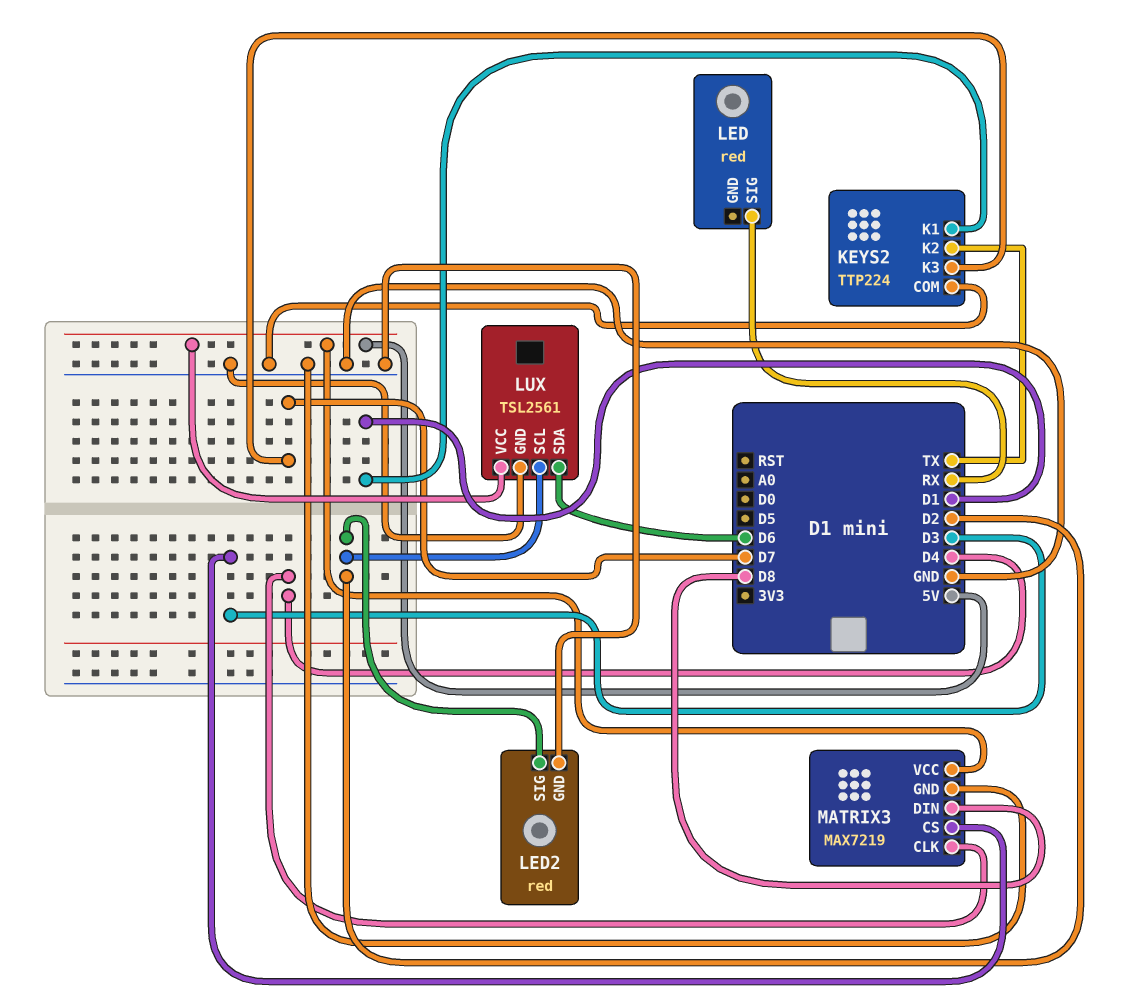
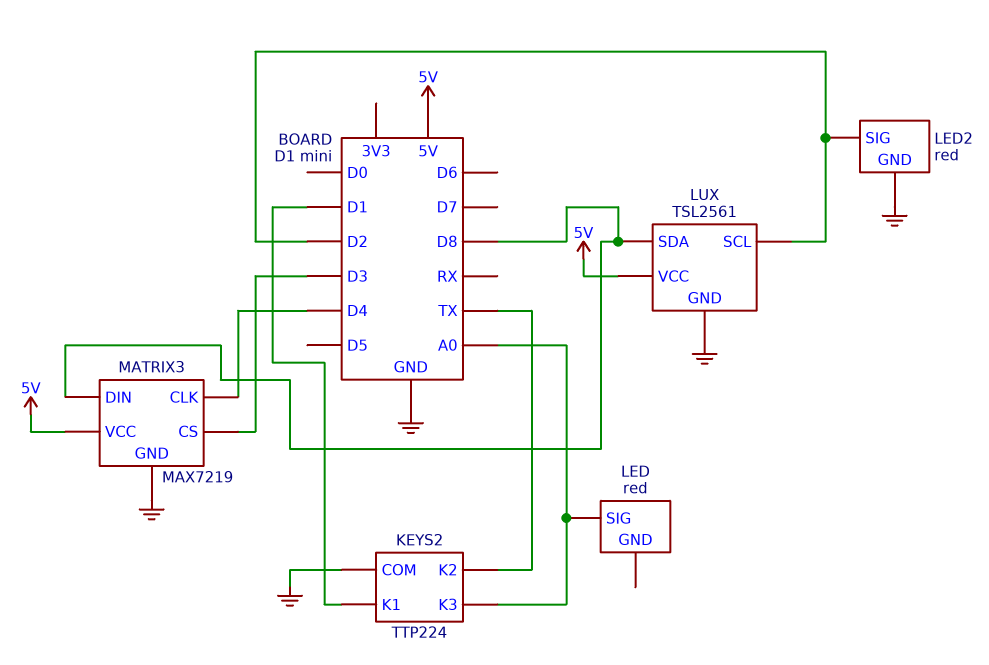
KEYS2 pin K3: D7 -> A0
LED pin SIG: RX -> A0
LUX pin SDA: D6 -> D8

